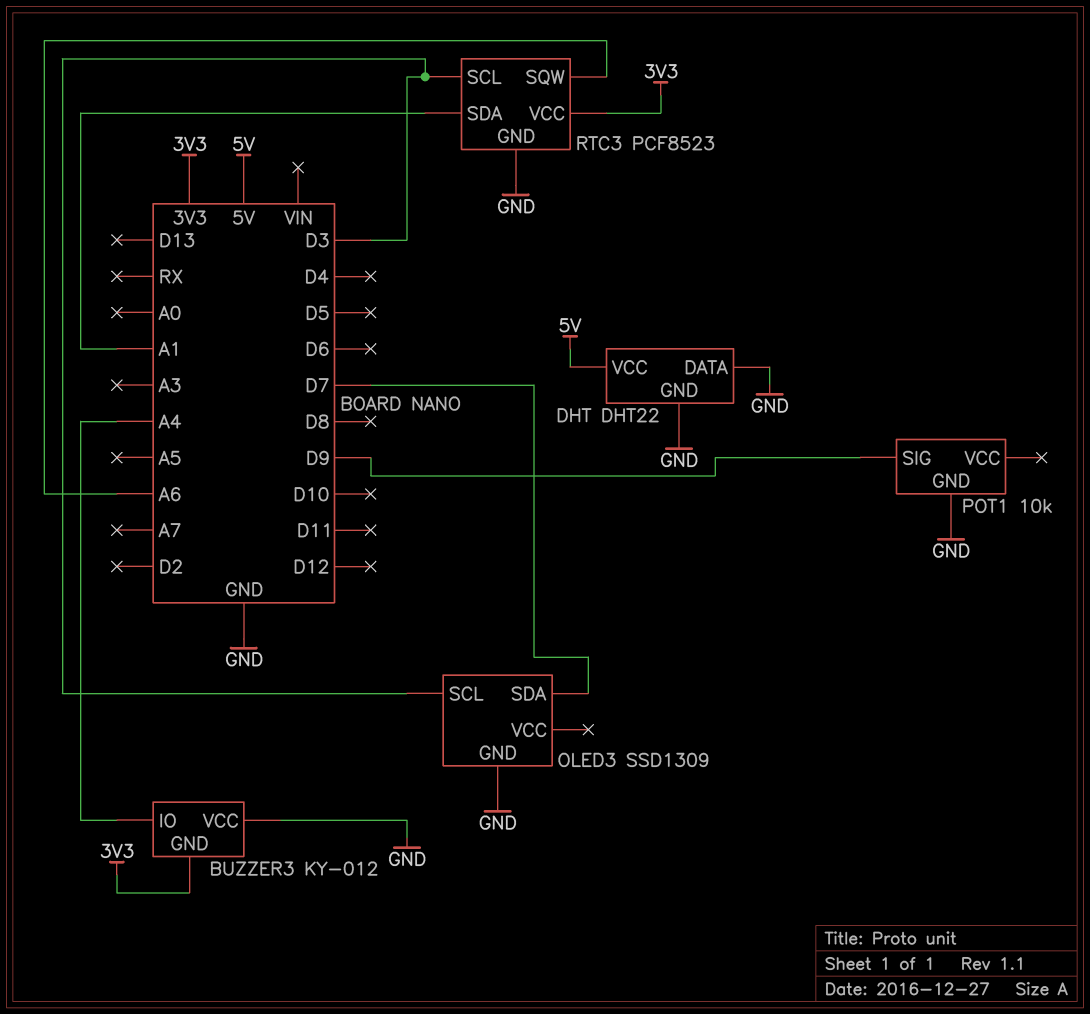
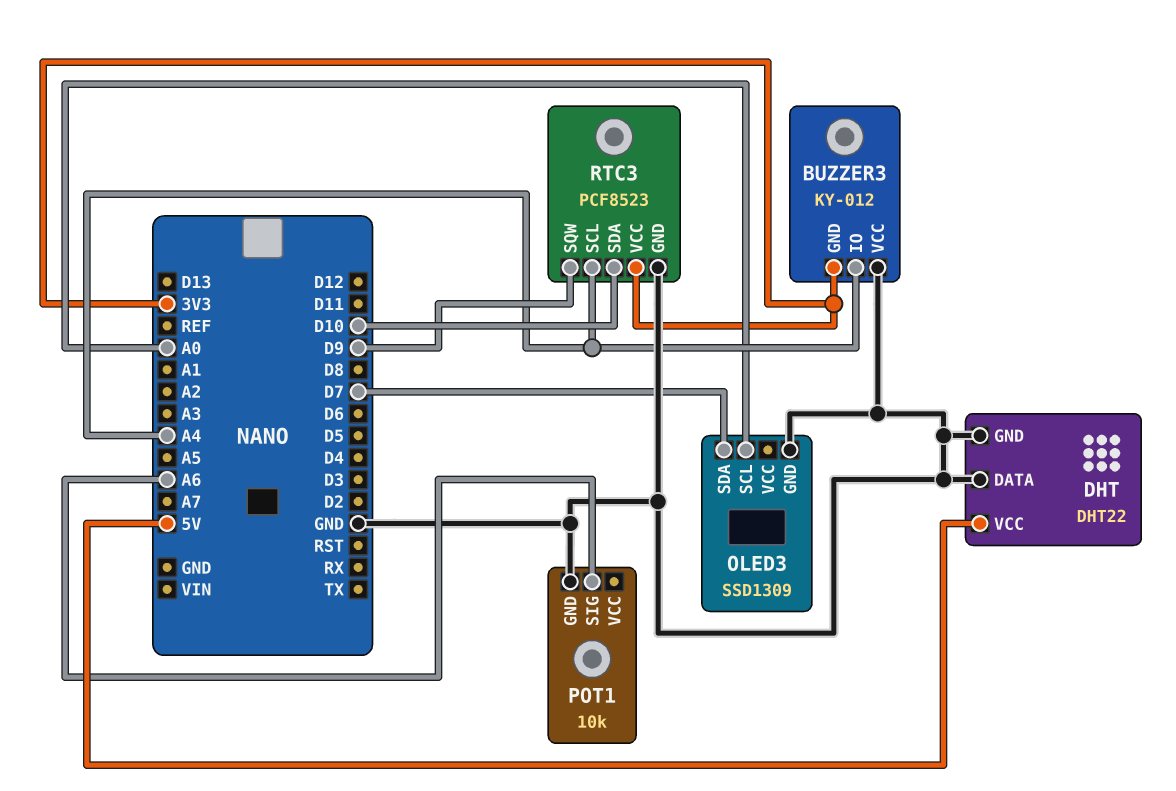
OLED3 pin SCL: D3 -> A0
POT1 pin SIG: D9 -> A6
RTC3 pin SCL: D3 -> A4
RTC3 pin SDA: A1 -> D10
RTC3 pin SQW: A6 -> D9

